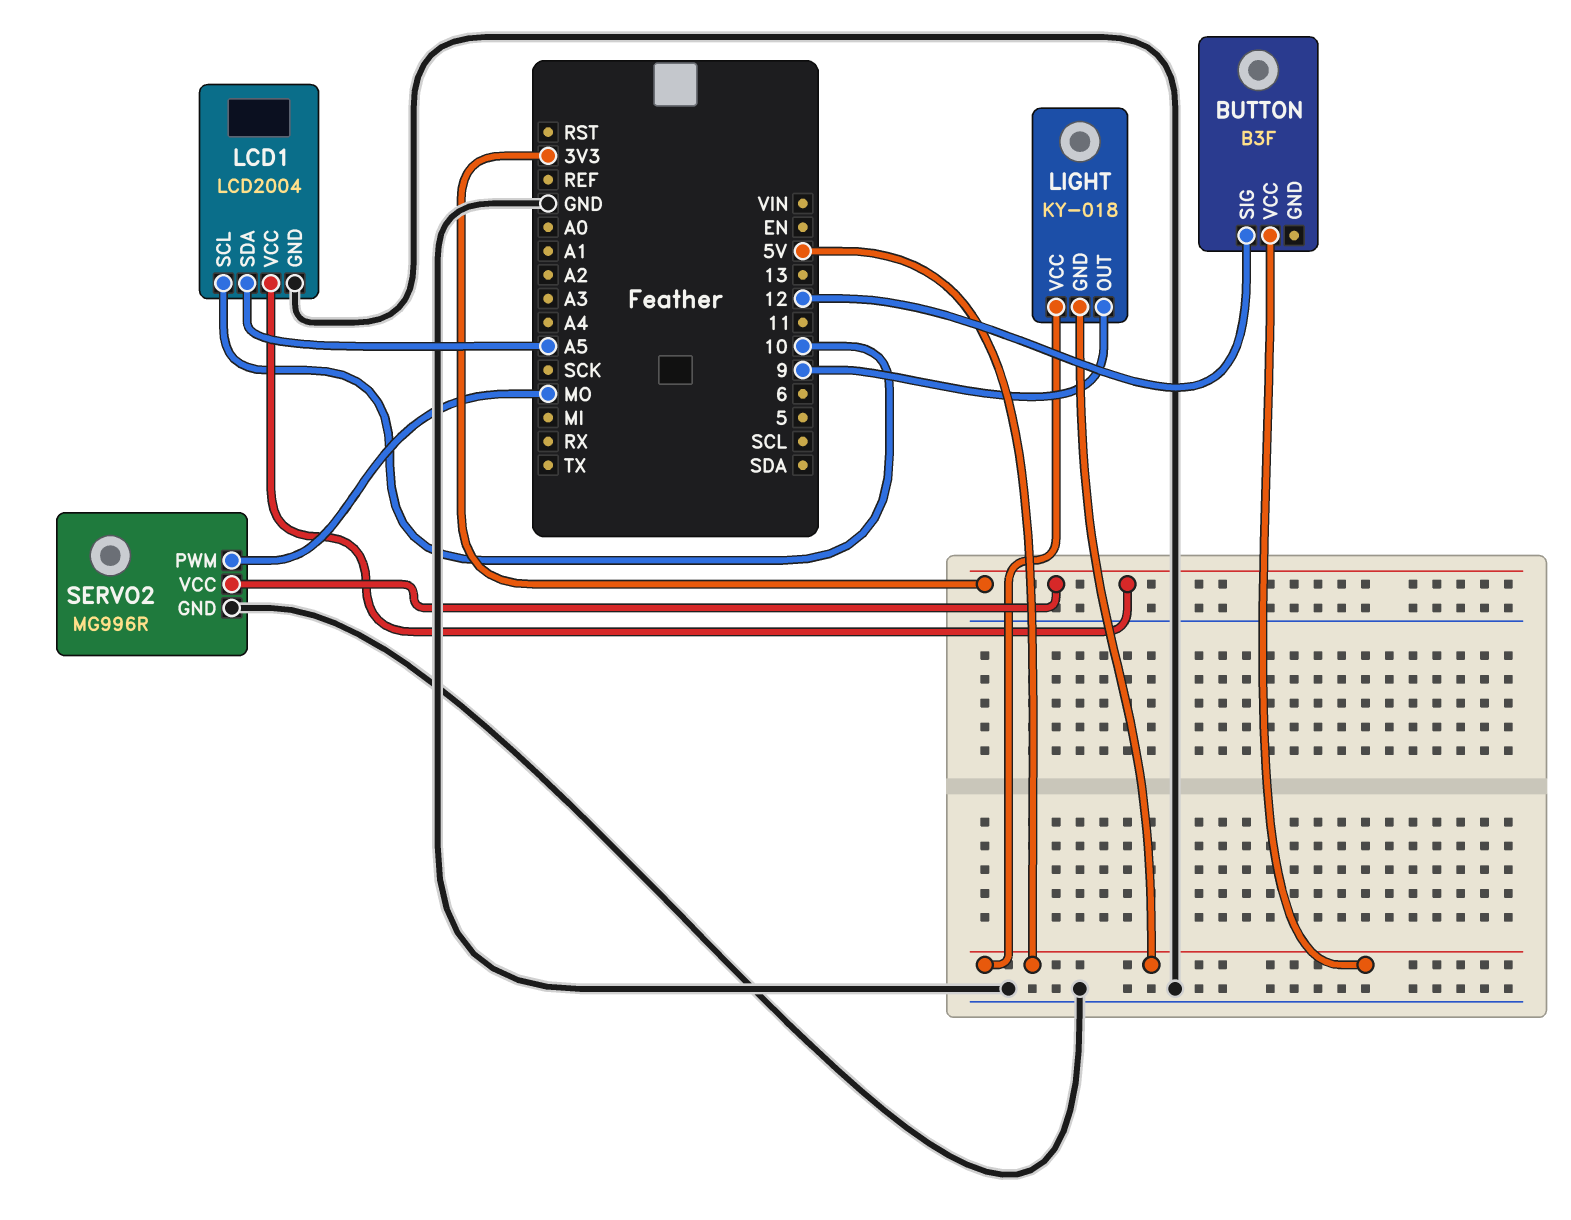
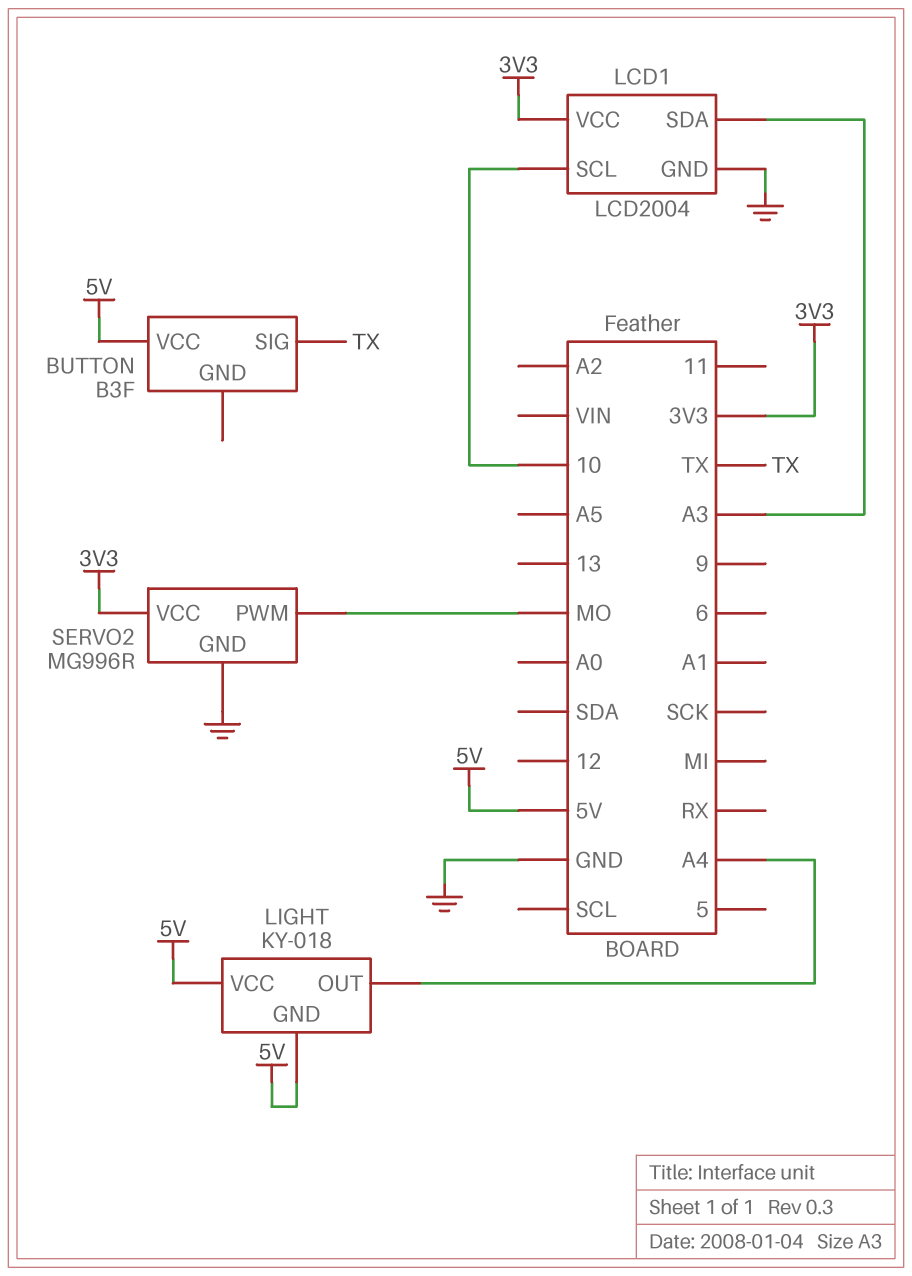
BUTTON pin SIG: 12 -> TX
LCD1 pin SDA: A5 -> A3
LIGHT pin OUT: 9 -> A4

